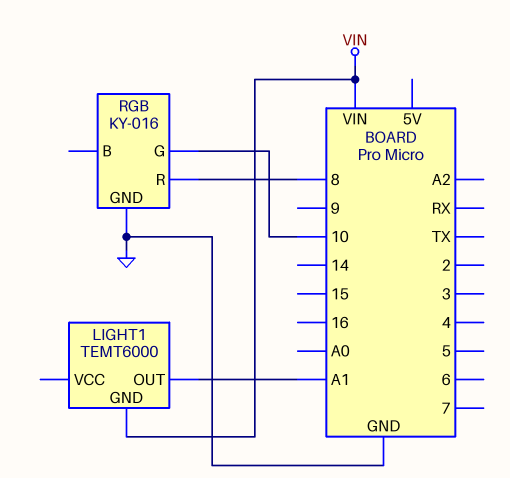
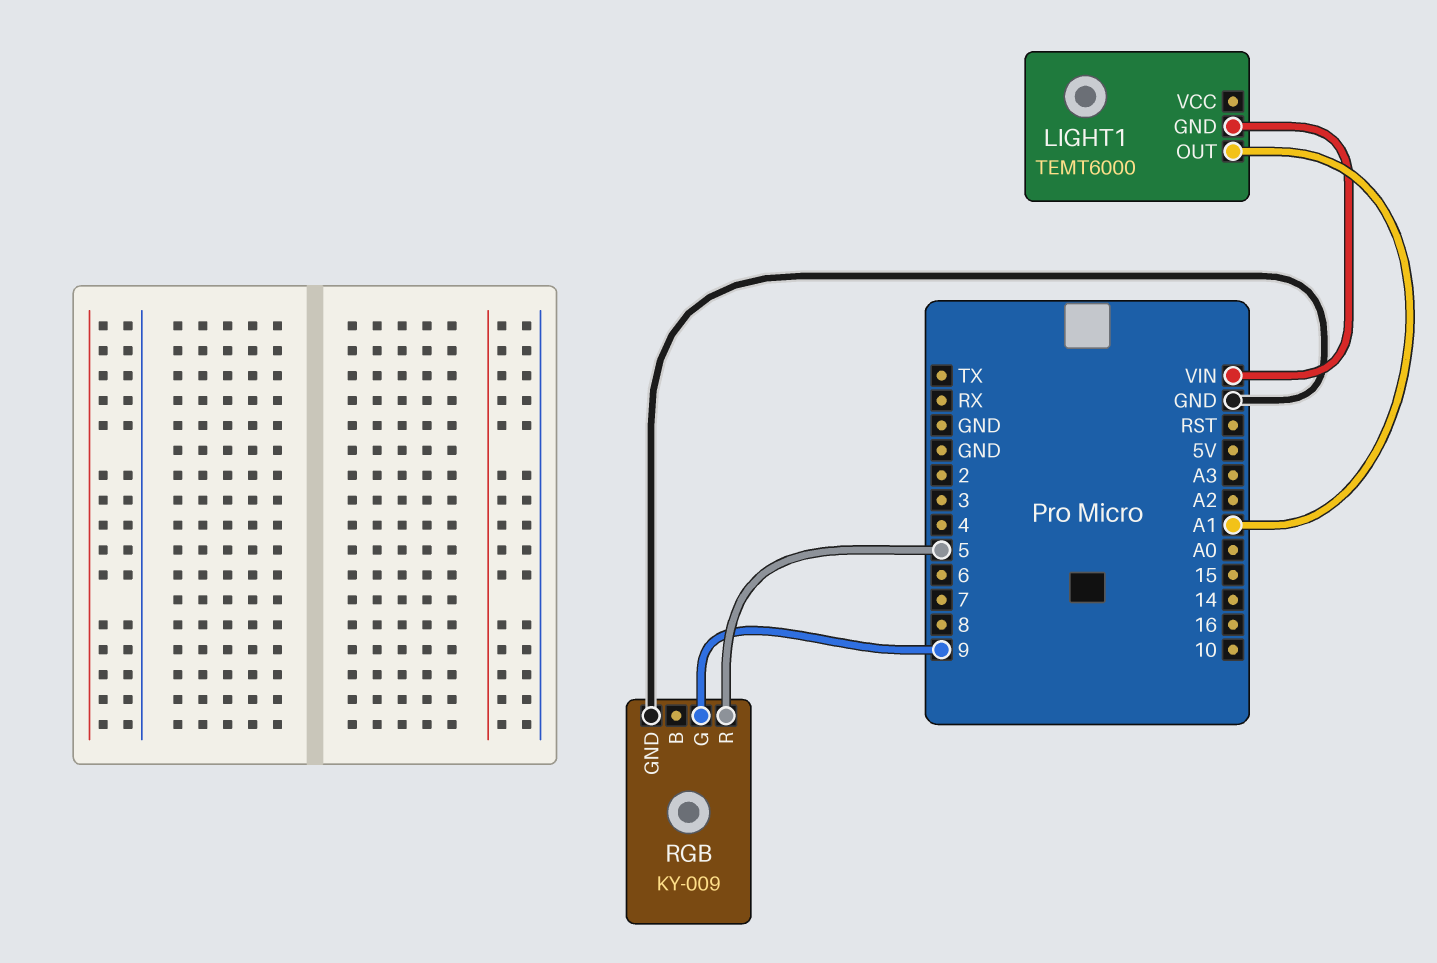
RGB: KY-016 -> KY-009
RGB pin G: 10 -> 9
RGB pin R: 8 -> 5

